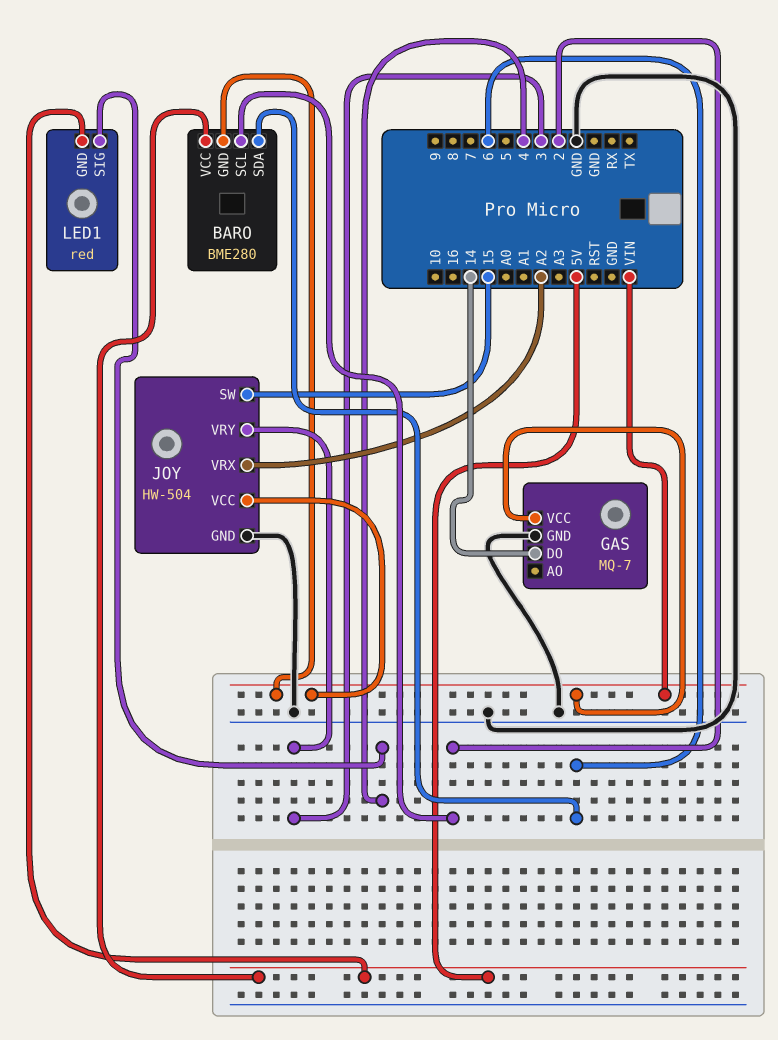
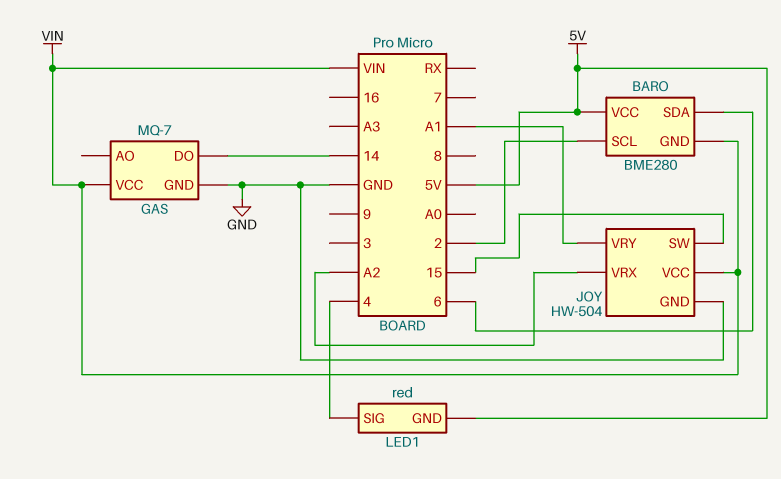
JOY pin VRY: 3 -> A1

